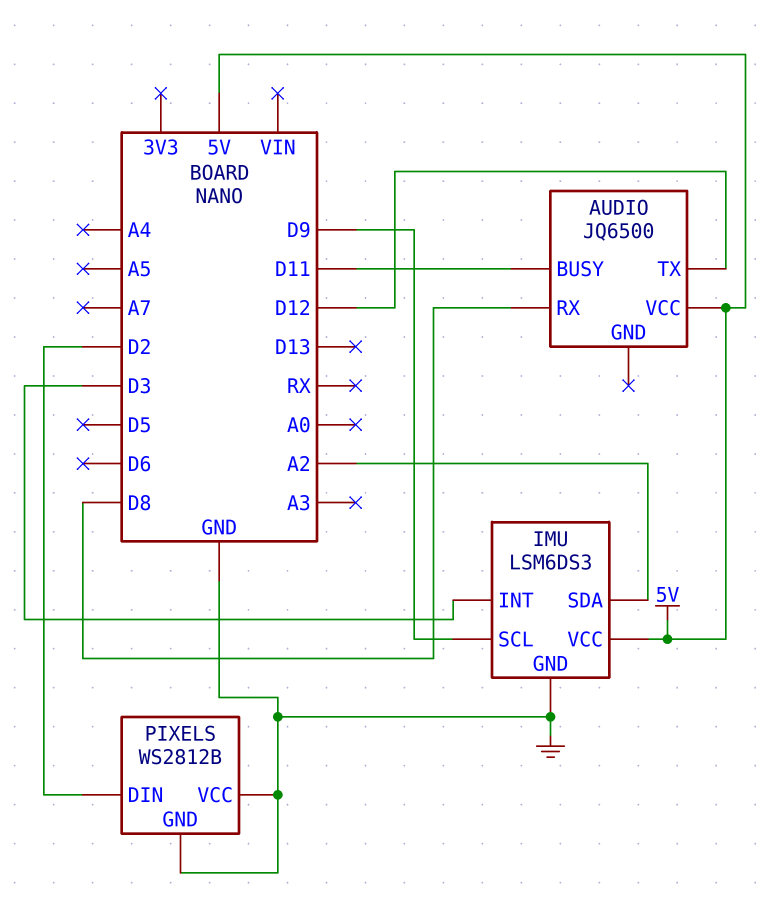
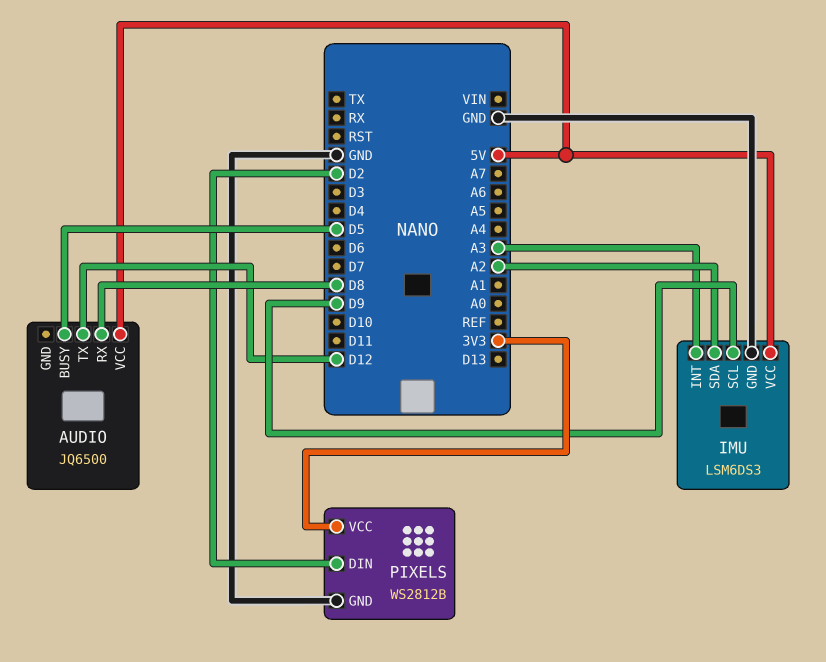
AUDIO pin BUSY: D11 -> D5
IMU pin INT: D3 -> A3
PIXELS pin VCC: GND -> 3V3

